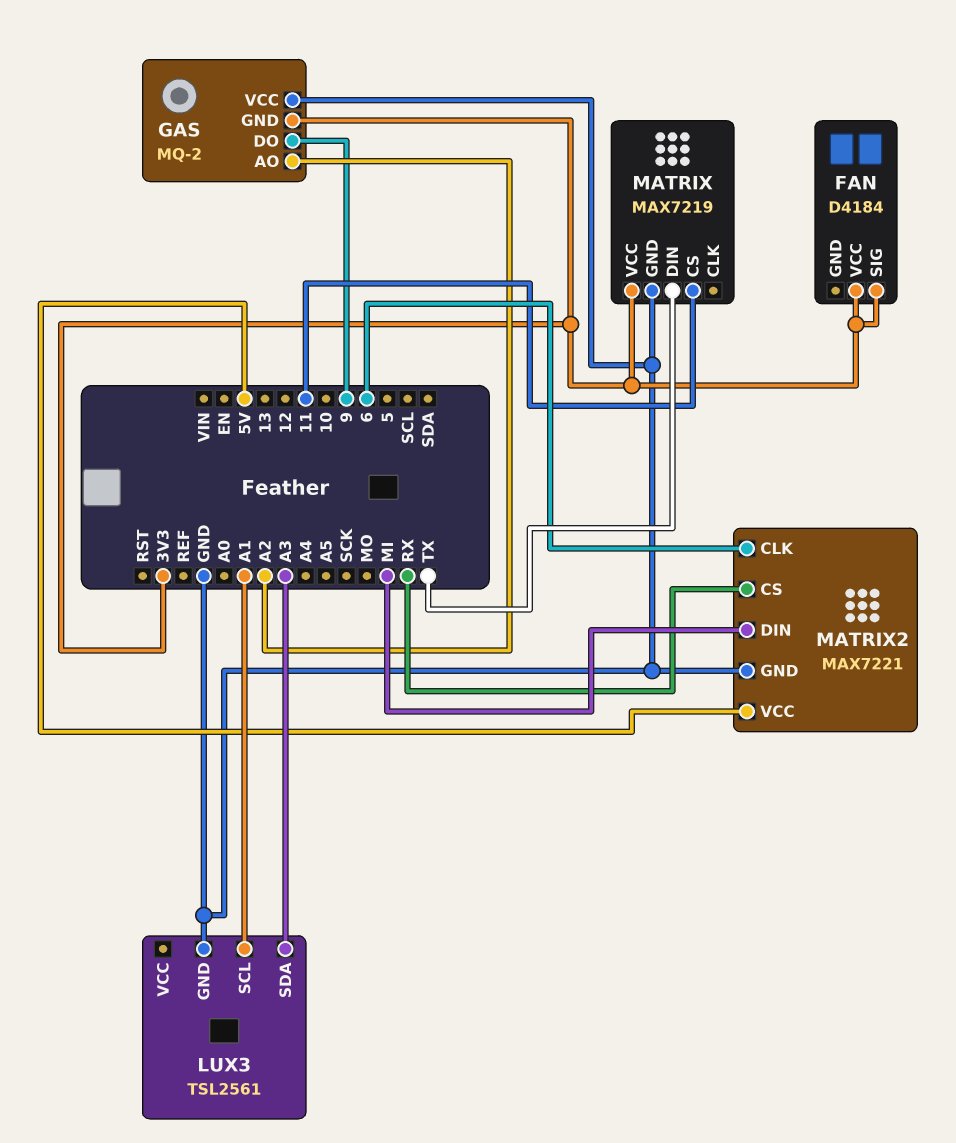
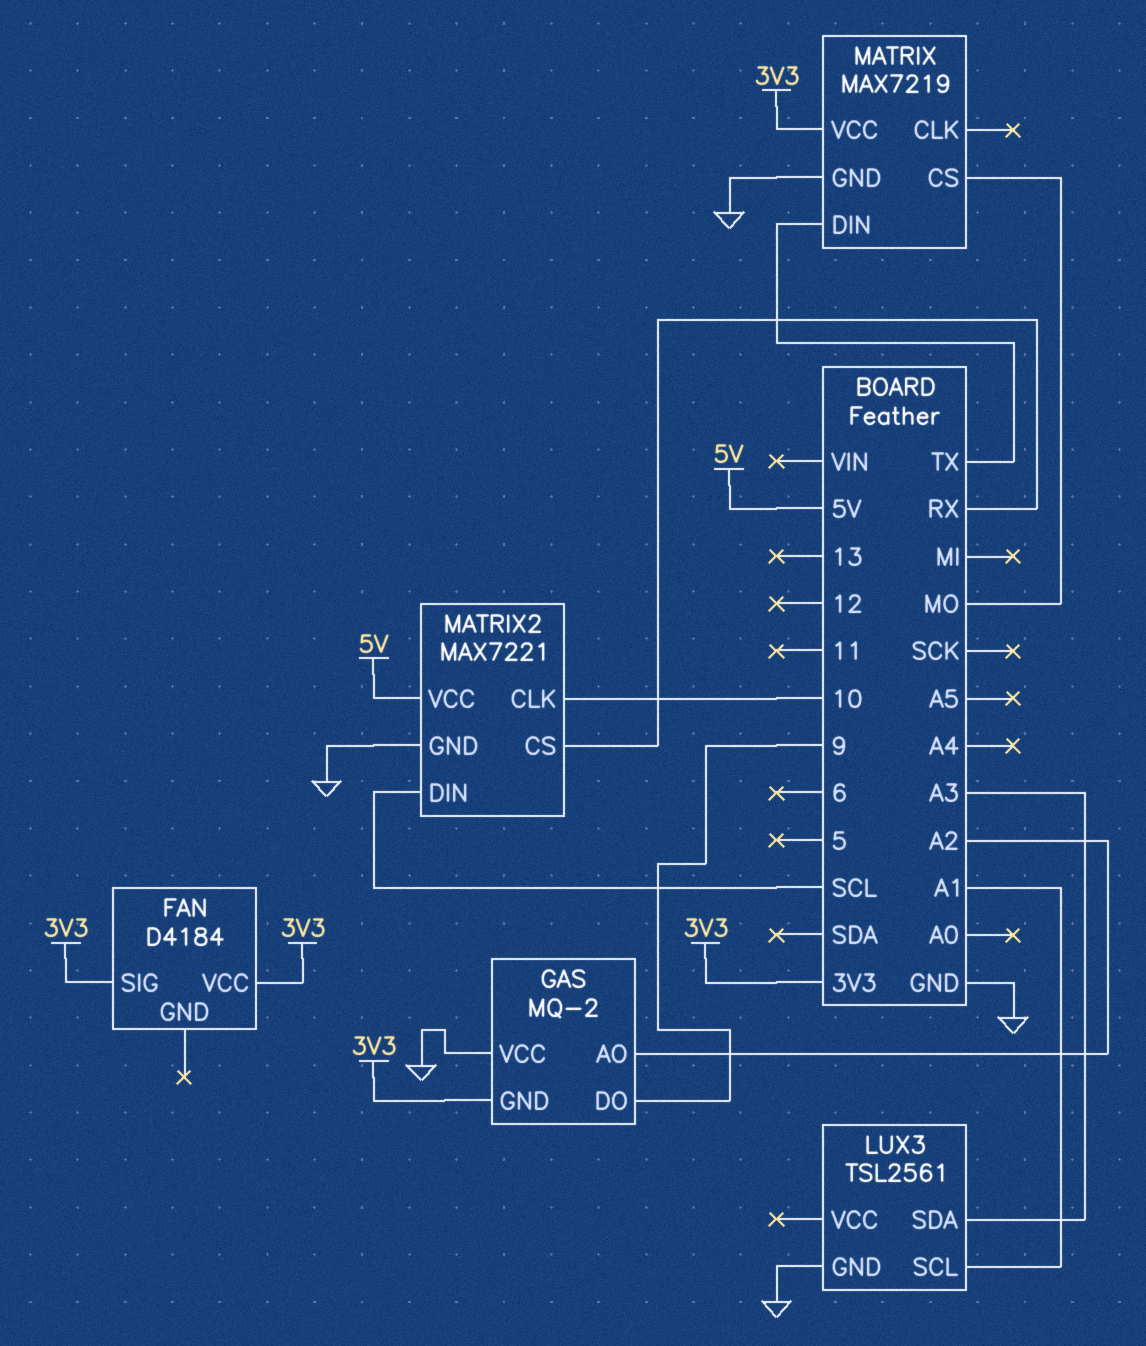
MATRIX pin CS: 11 -> MO
MATRIX2 pin CLK: 6 -> 10
MATRIX2 pin DIN: MI -> SCL

